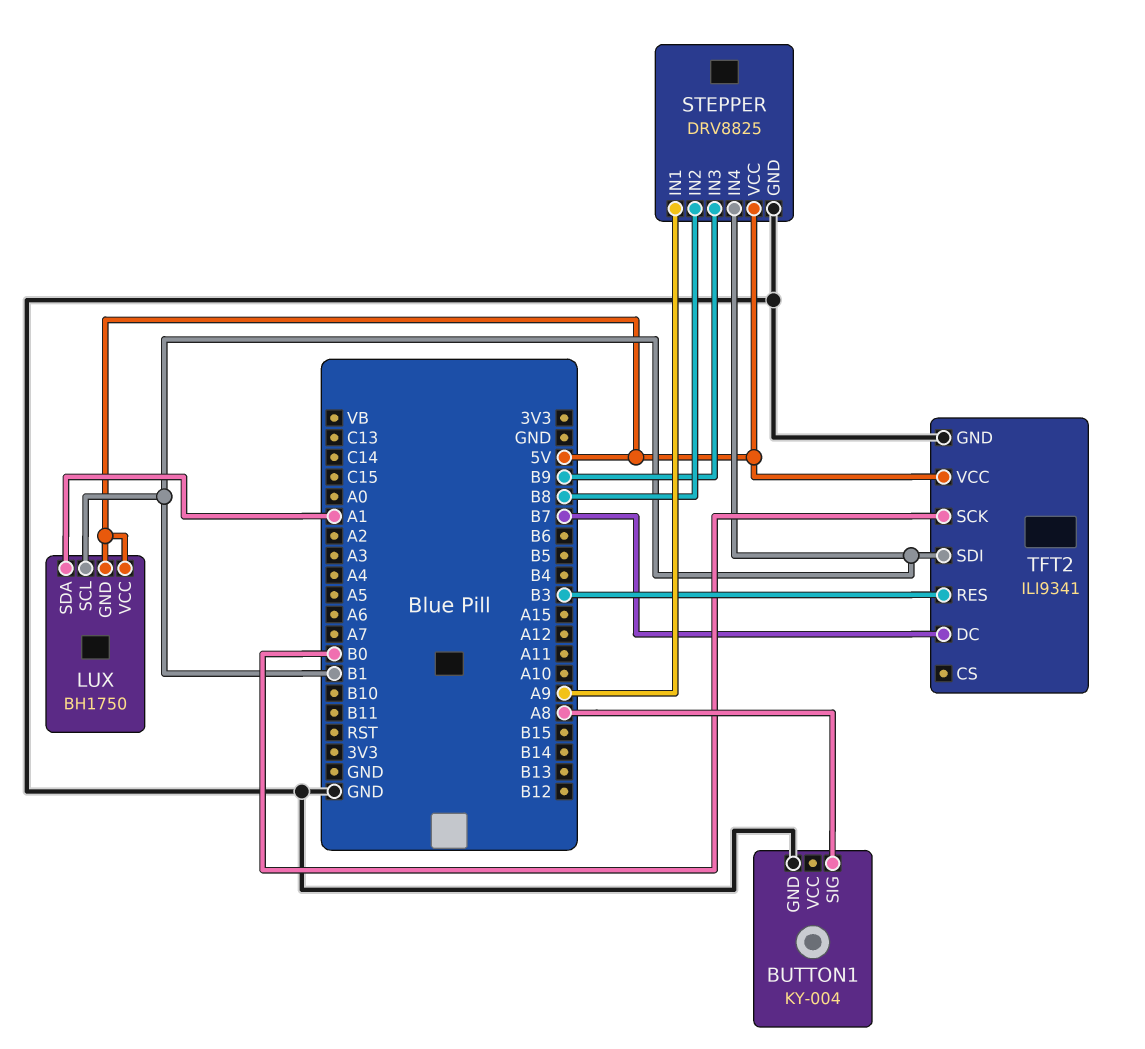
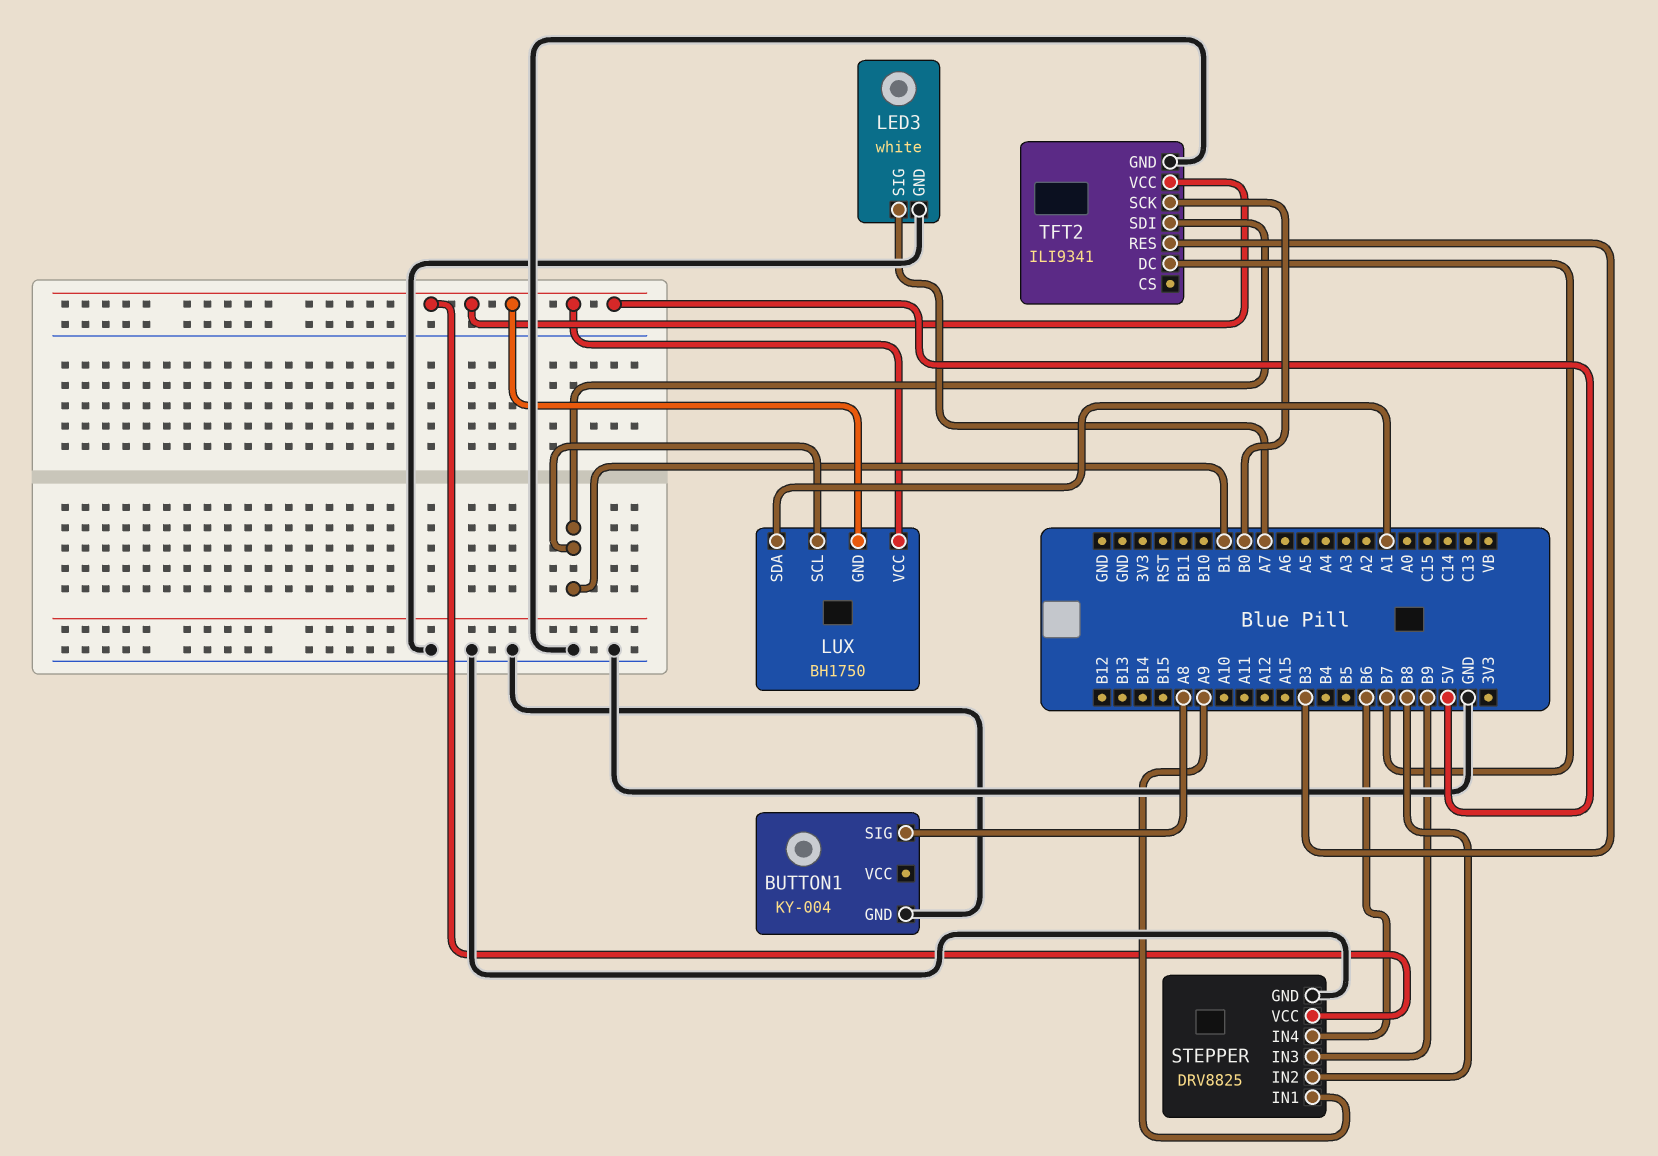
LED3: none -> white
LED3 pin GND: none -> GND
LED3 pin SIG: none -> A7
STEPPER pin IN4: B1 -> B6

